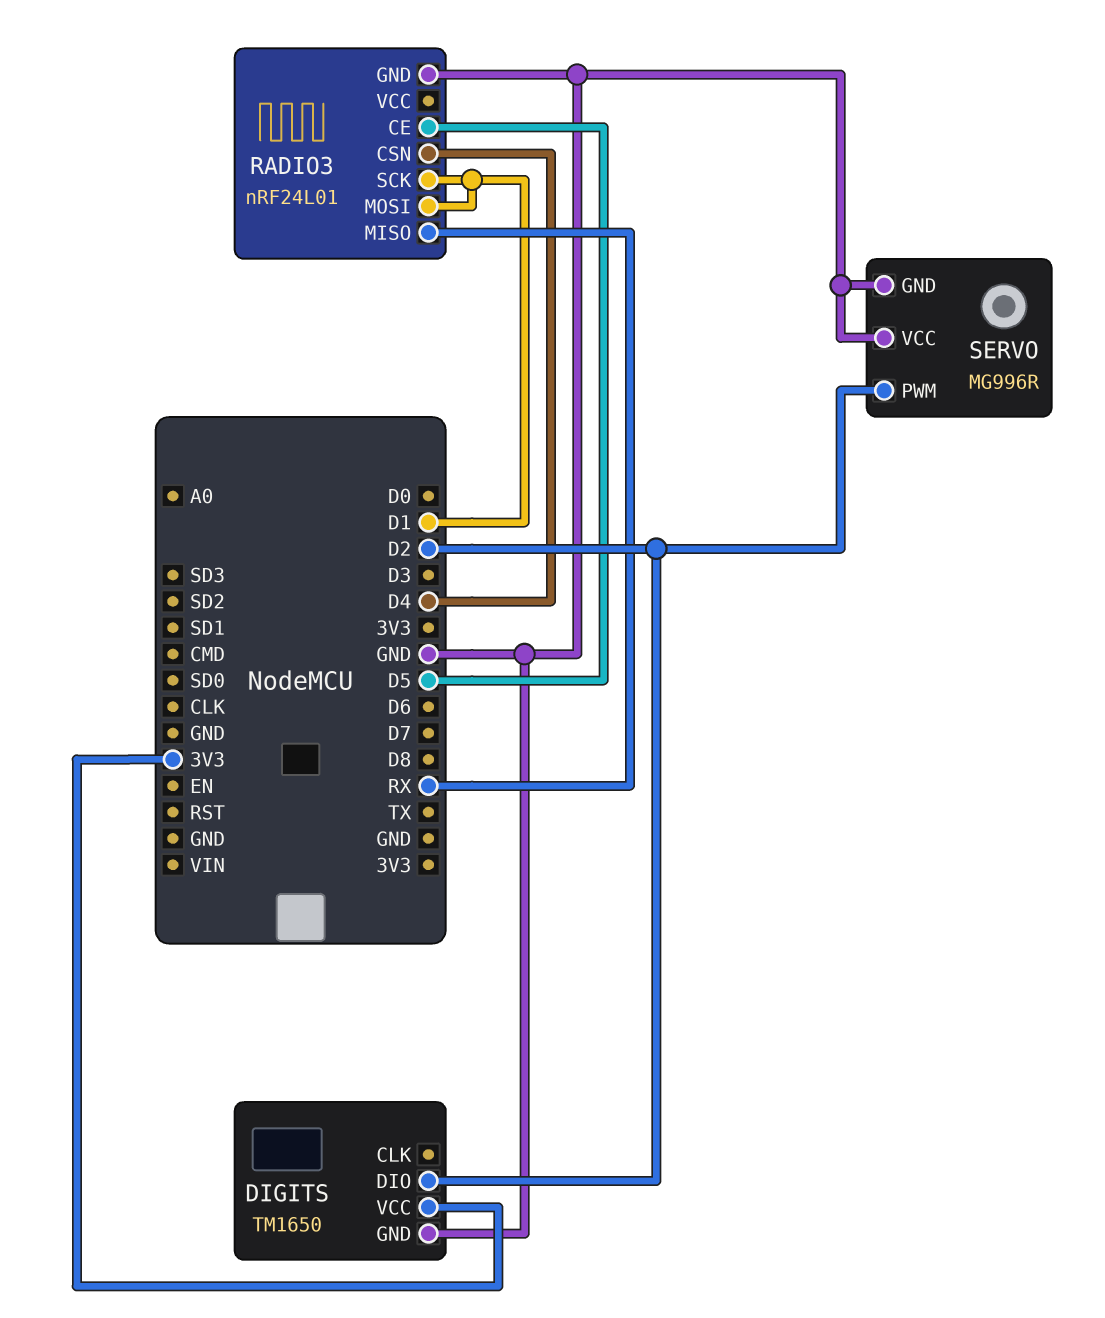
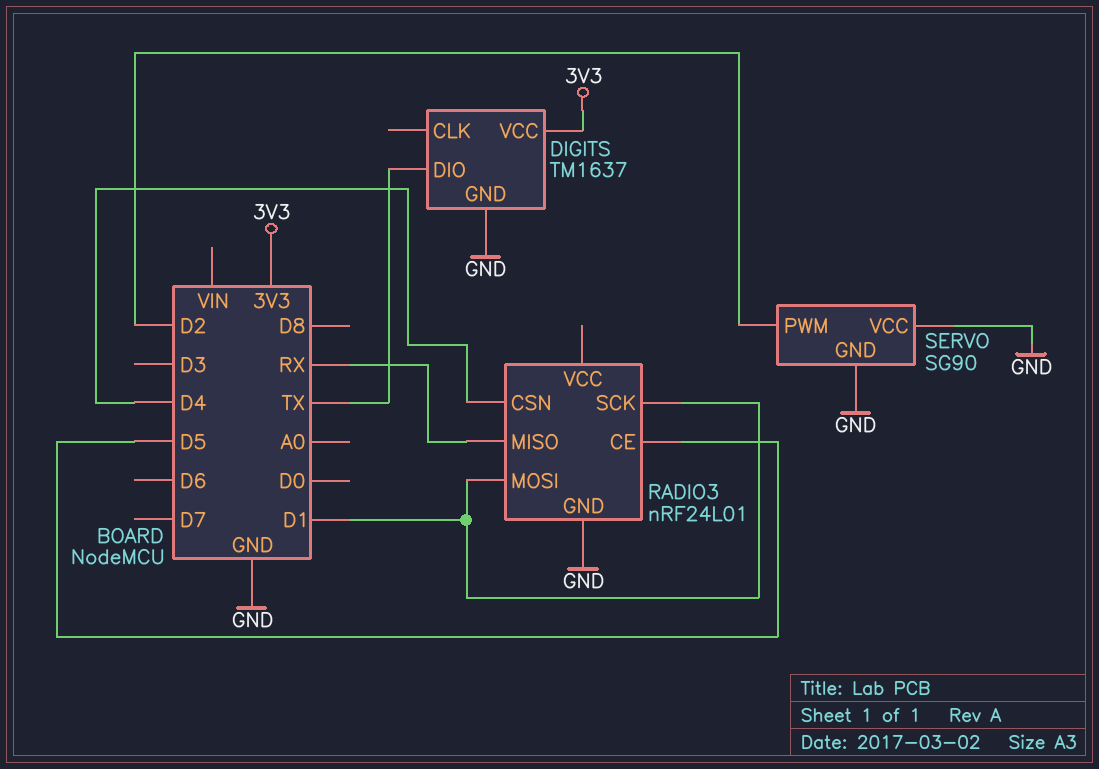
DIGITS: TM1650 -> TM1637
DIGITS pin DIO: D2 -> TX
SERVO: MG996R -> SG90

